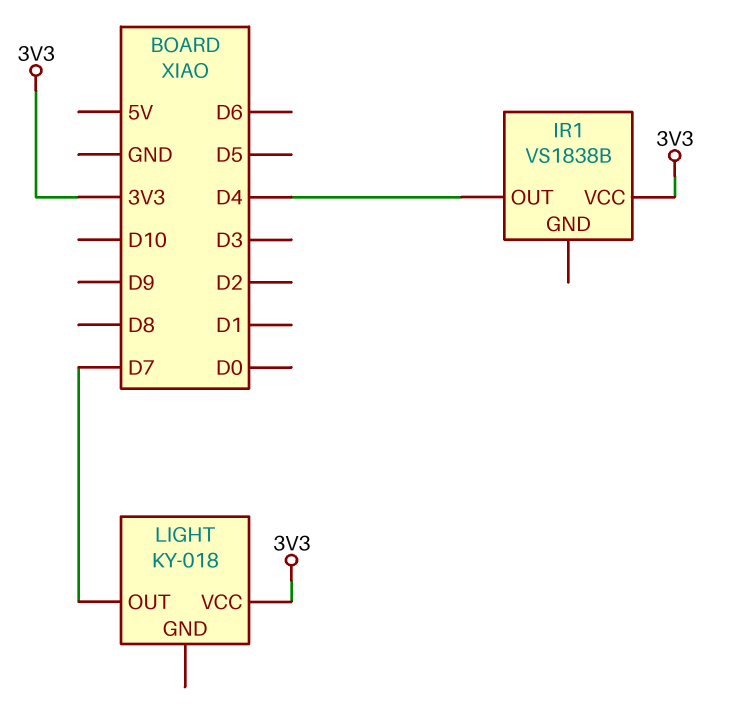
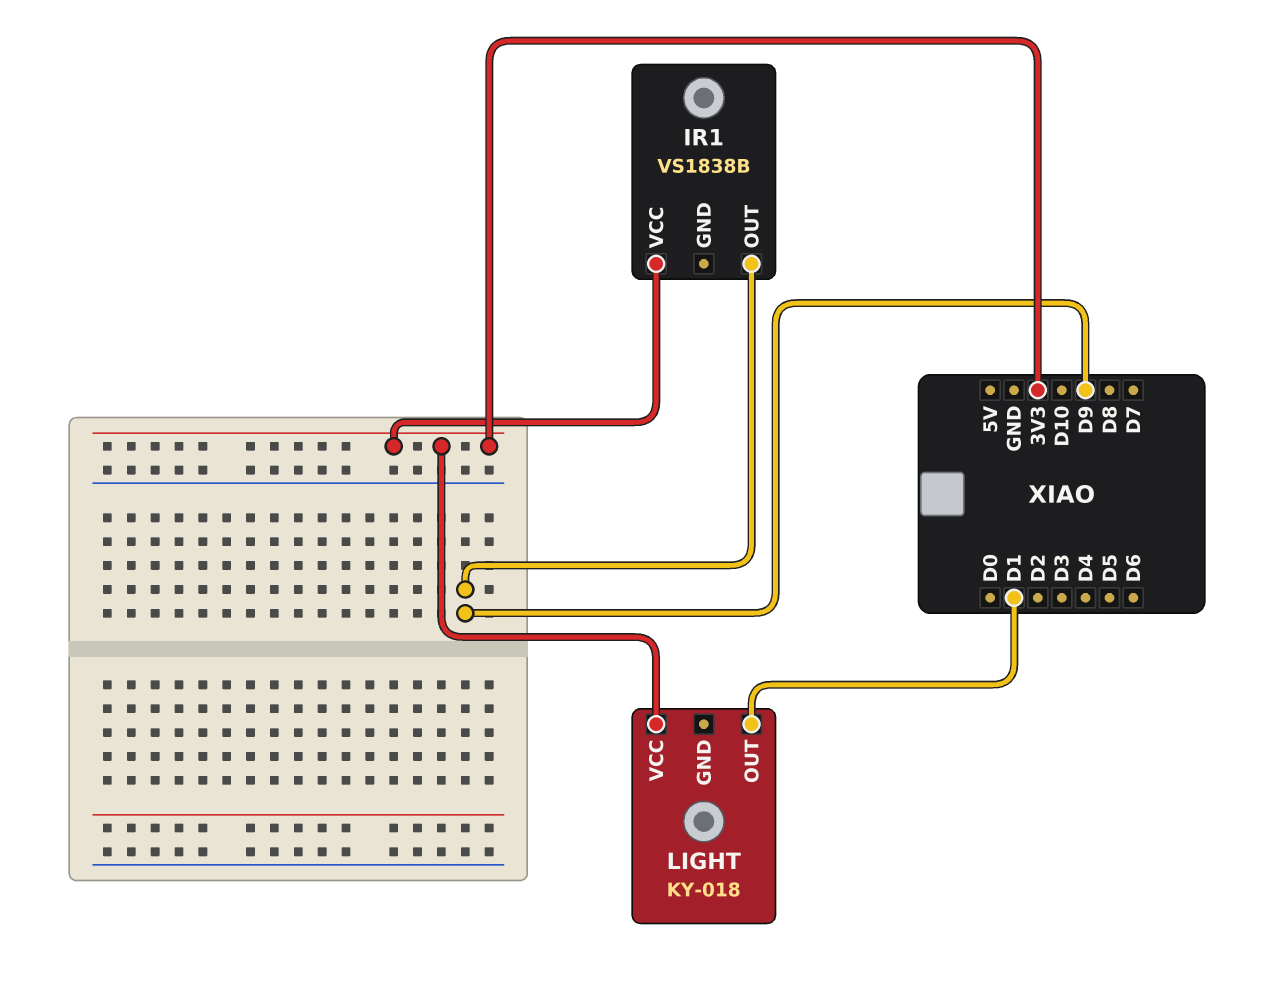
IR1 pin OUT: D4 -> D9
LIGHT pin OUT: D7 -> D1

